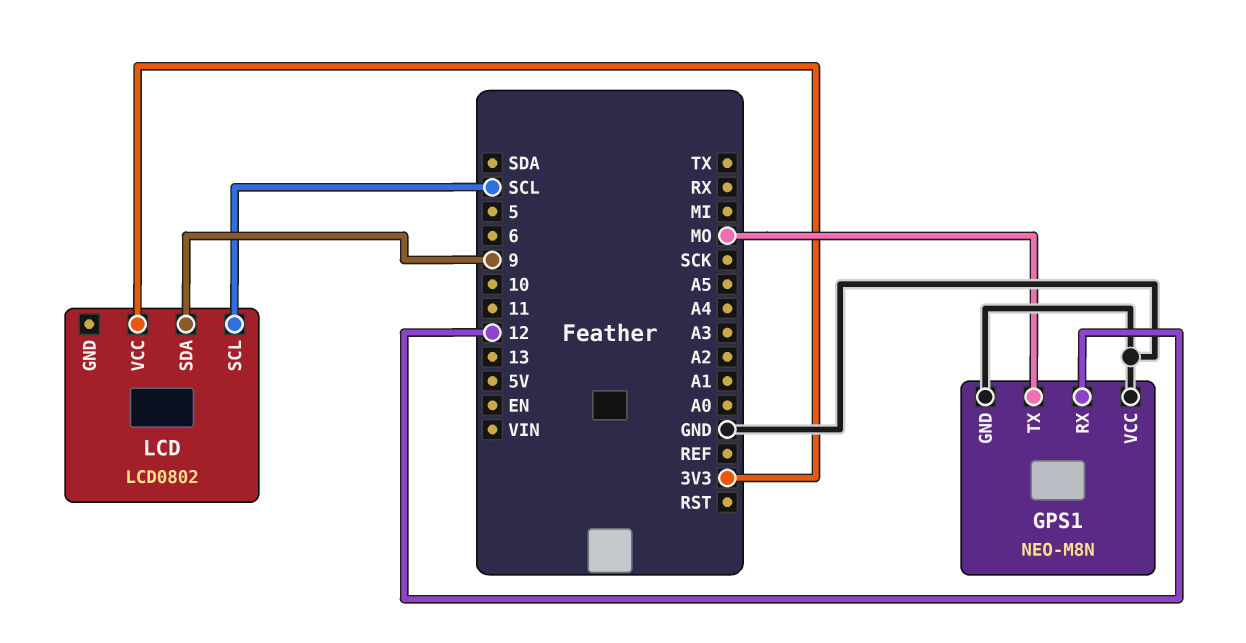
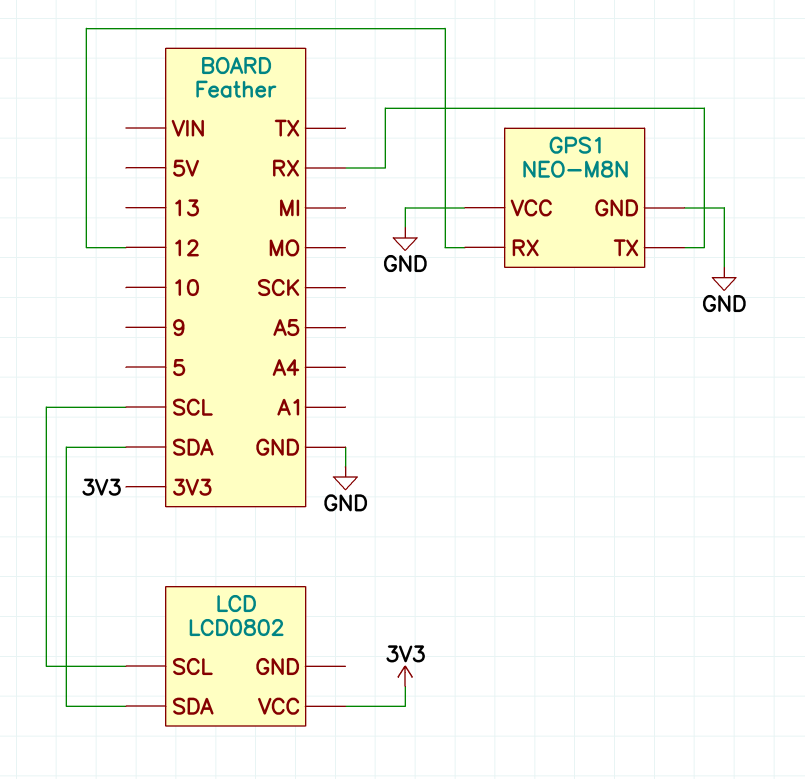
GPS1 pin TX: MO -> RX
LCD pin SDA: 9 -> SDA

